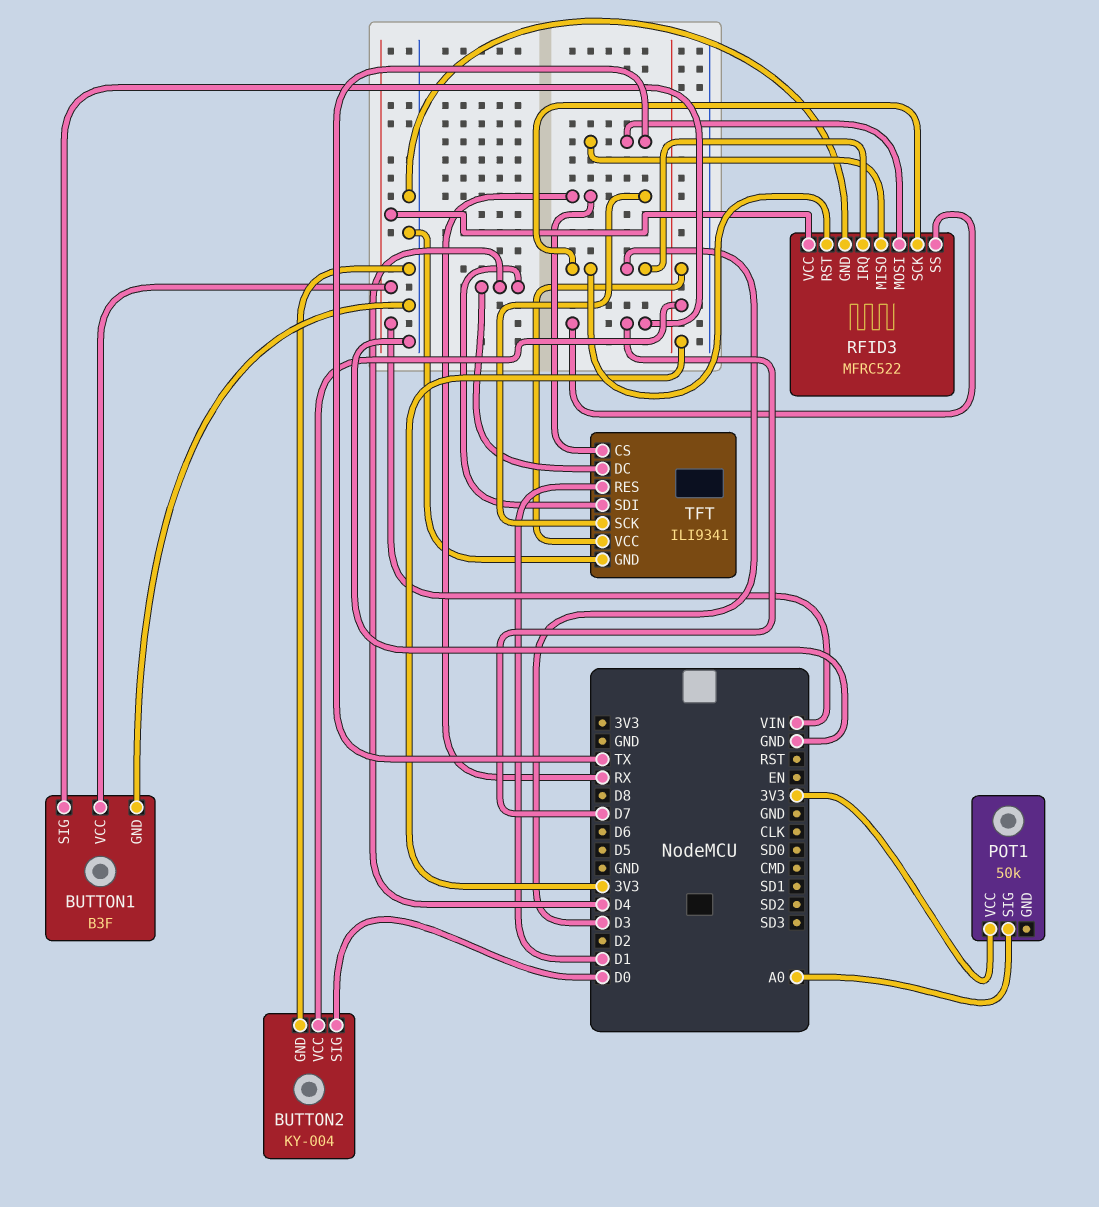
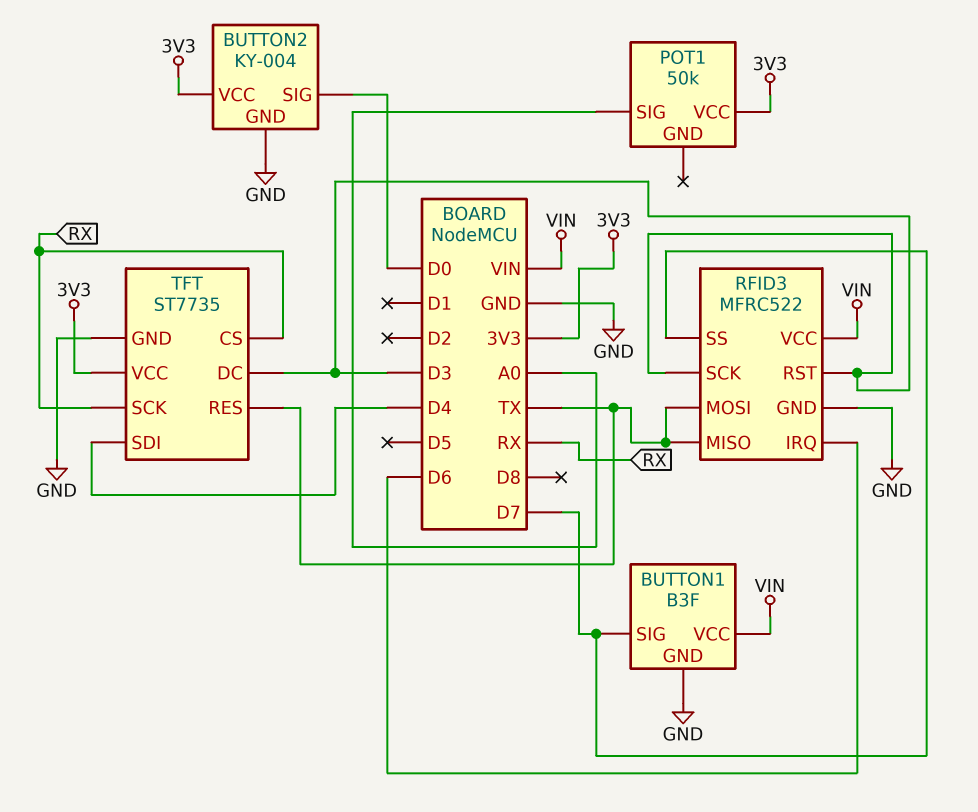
RFID3 pin IRQ: D3 -> D6
TFT: ILI9341 -> ST7735
TFT pin DC: D4 -> D3
TFT pin RES: D1 -> TX

